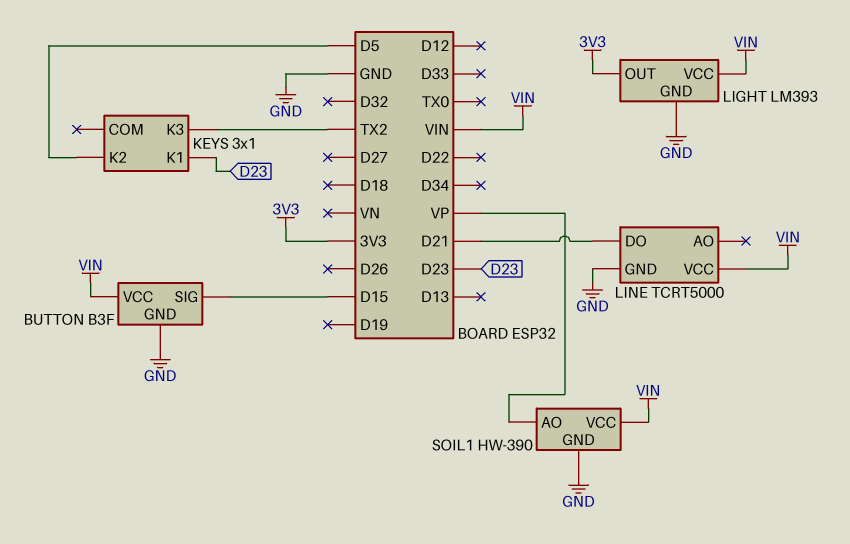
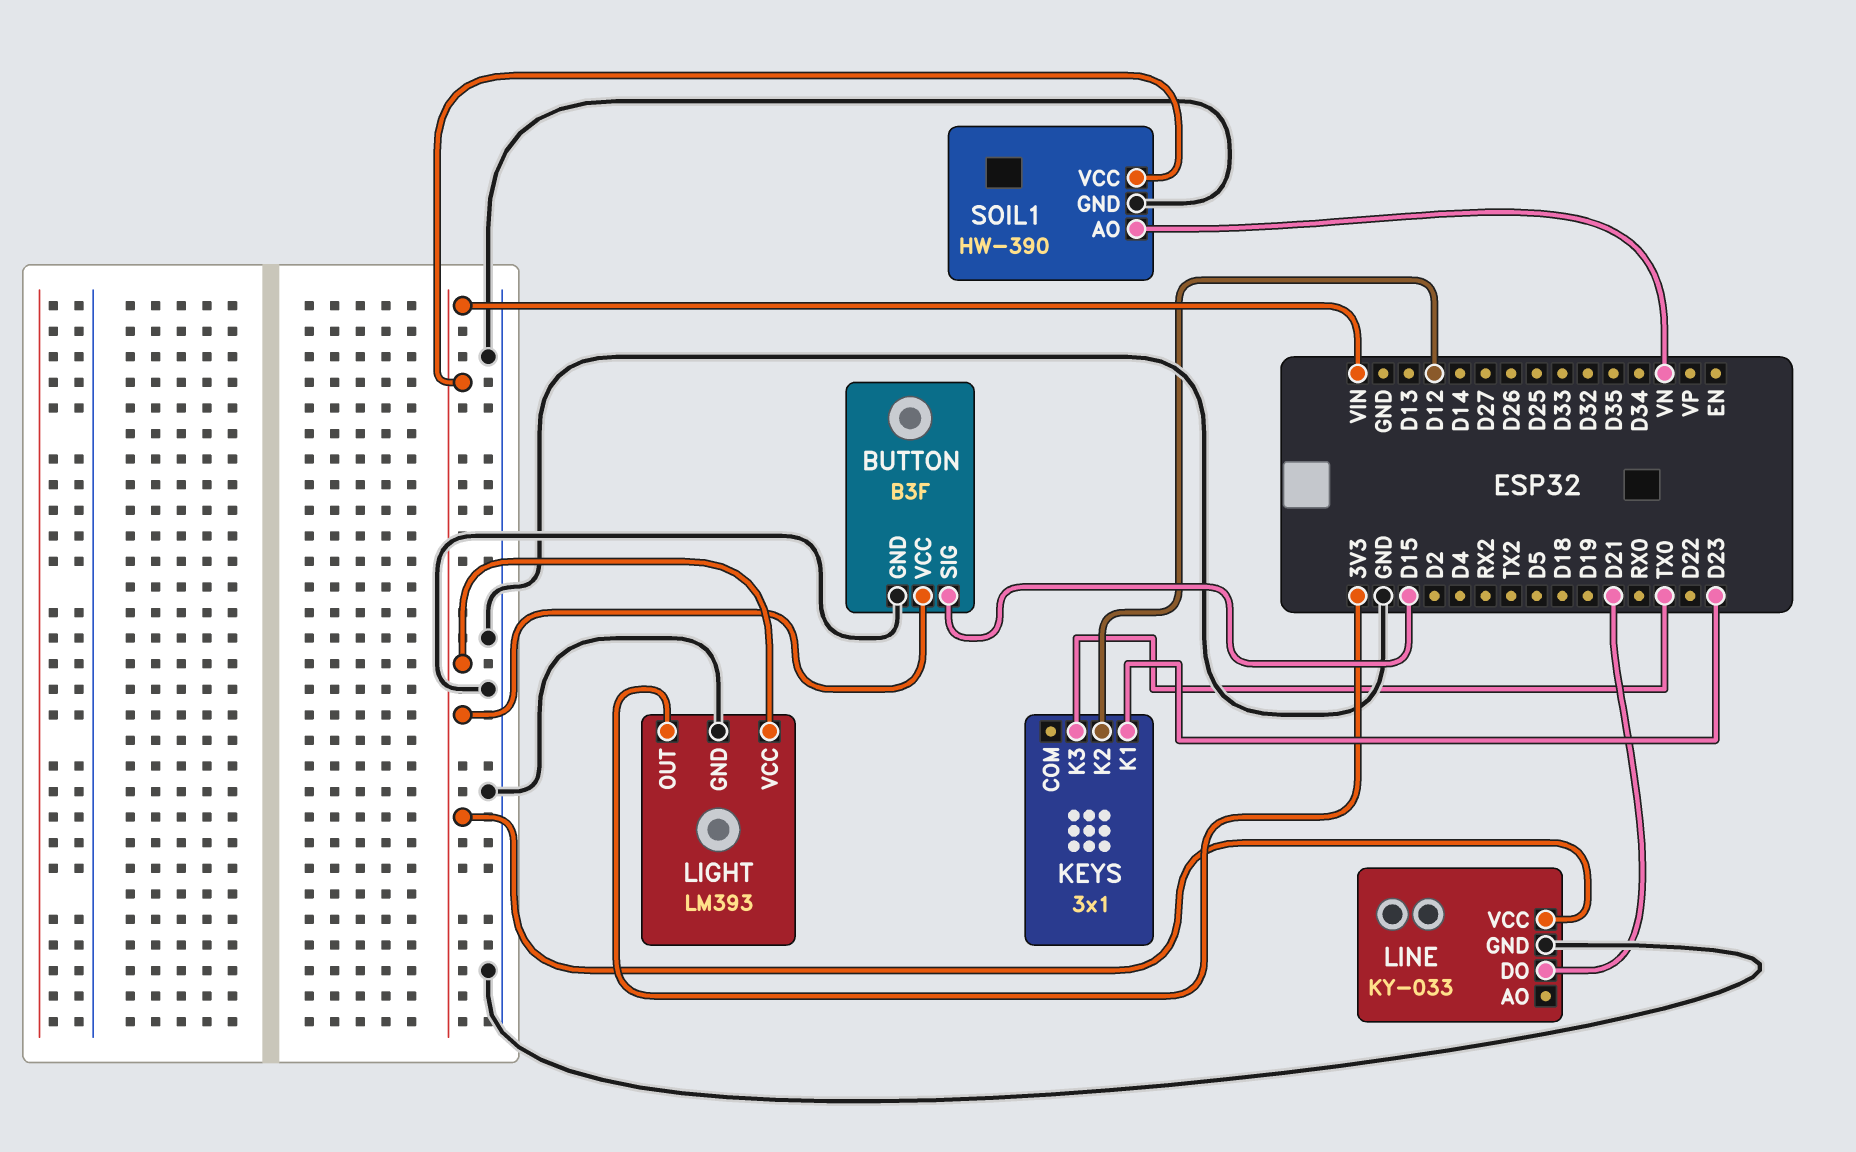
KEYS pin K2: D5 -> D12
KEYS pin K3: TX2 -> TX0
LINE: TCRT5000 -> KY-033
SOIL1 pin AO: VP -> VN

